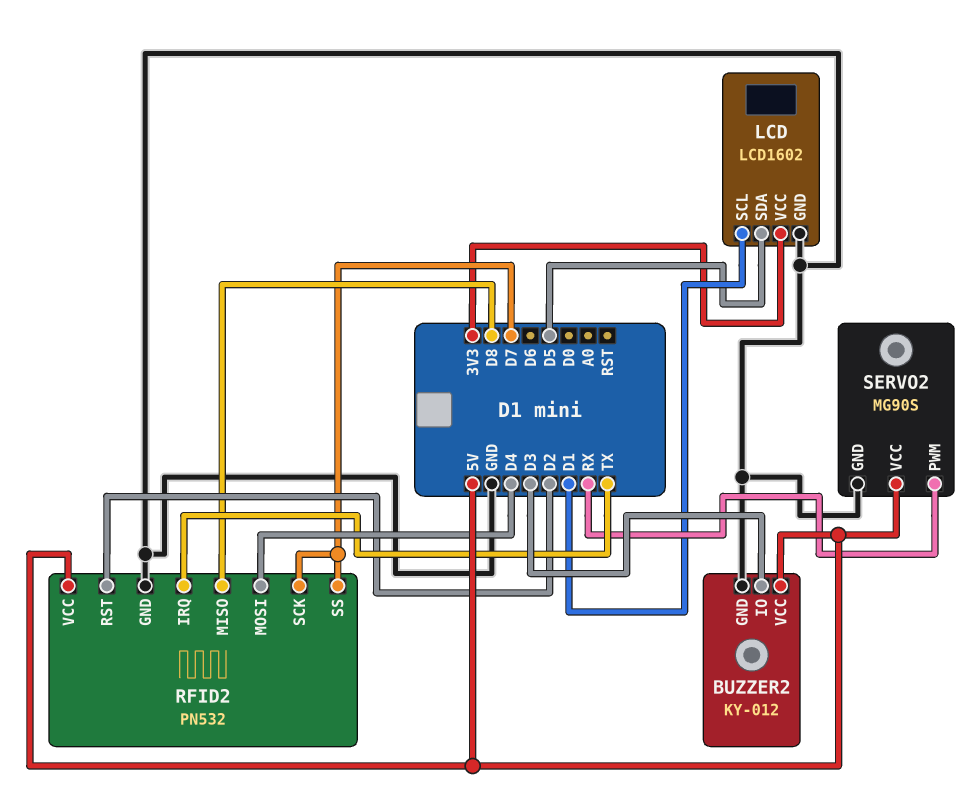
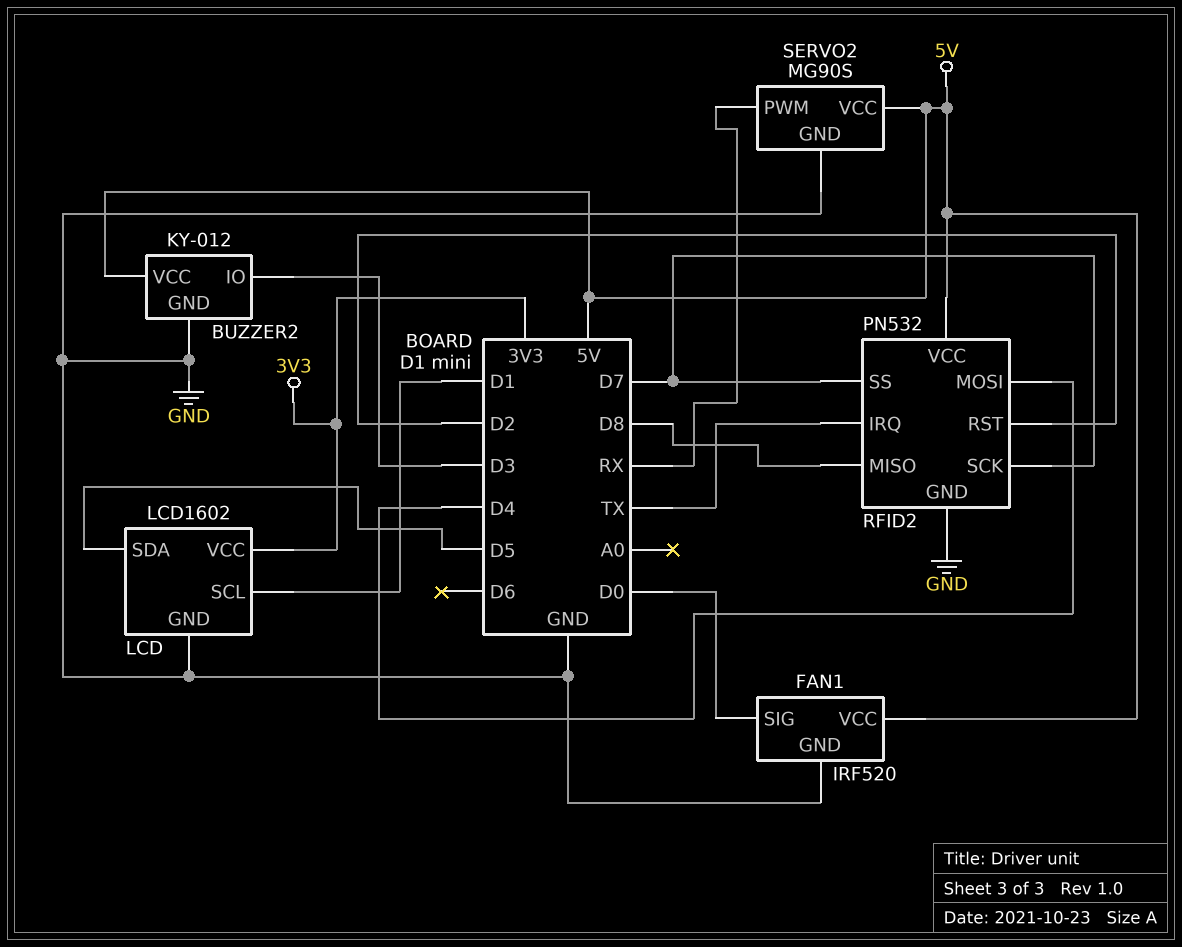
FAN1: none -> IRF520
FAN1 pin GND: none -> GND
FAN1 pin SIG: none -> D0
FAN1 pin VCC: none -> 5V

